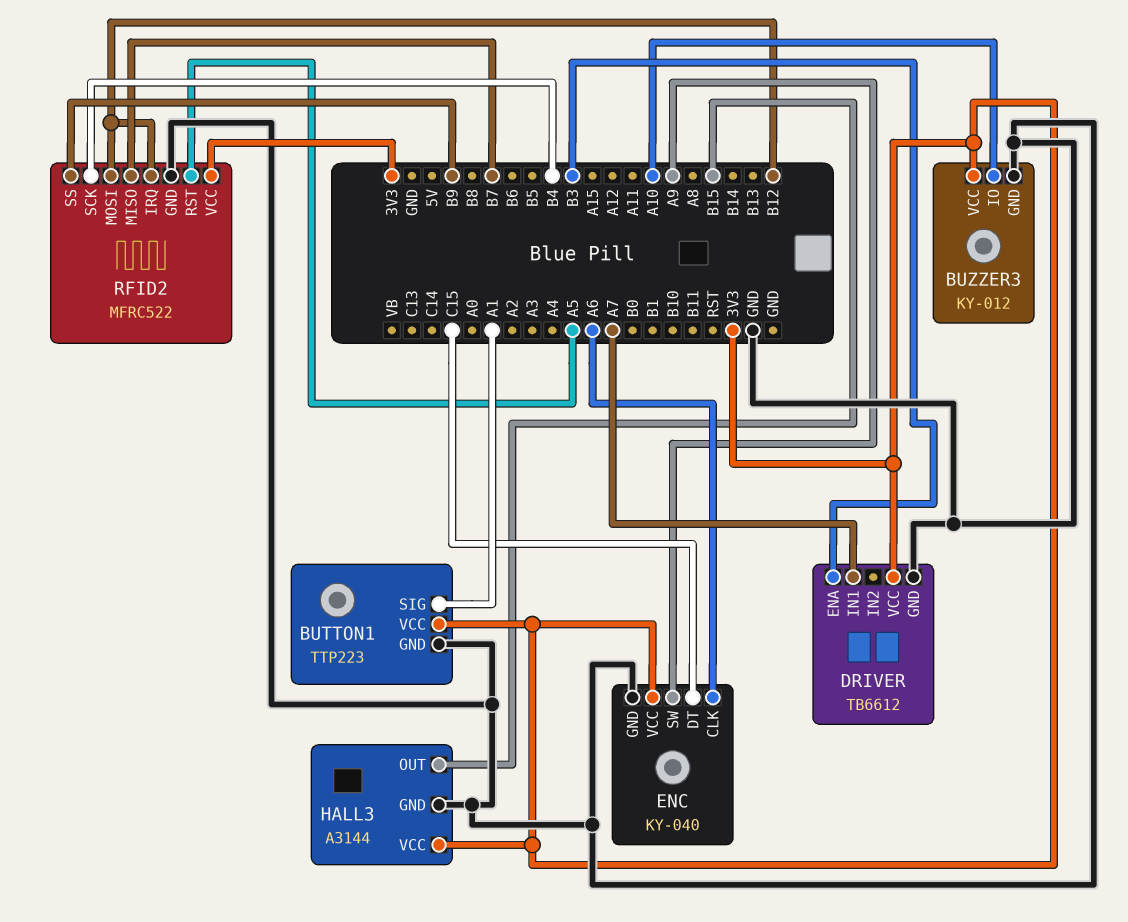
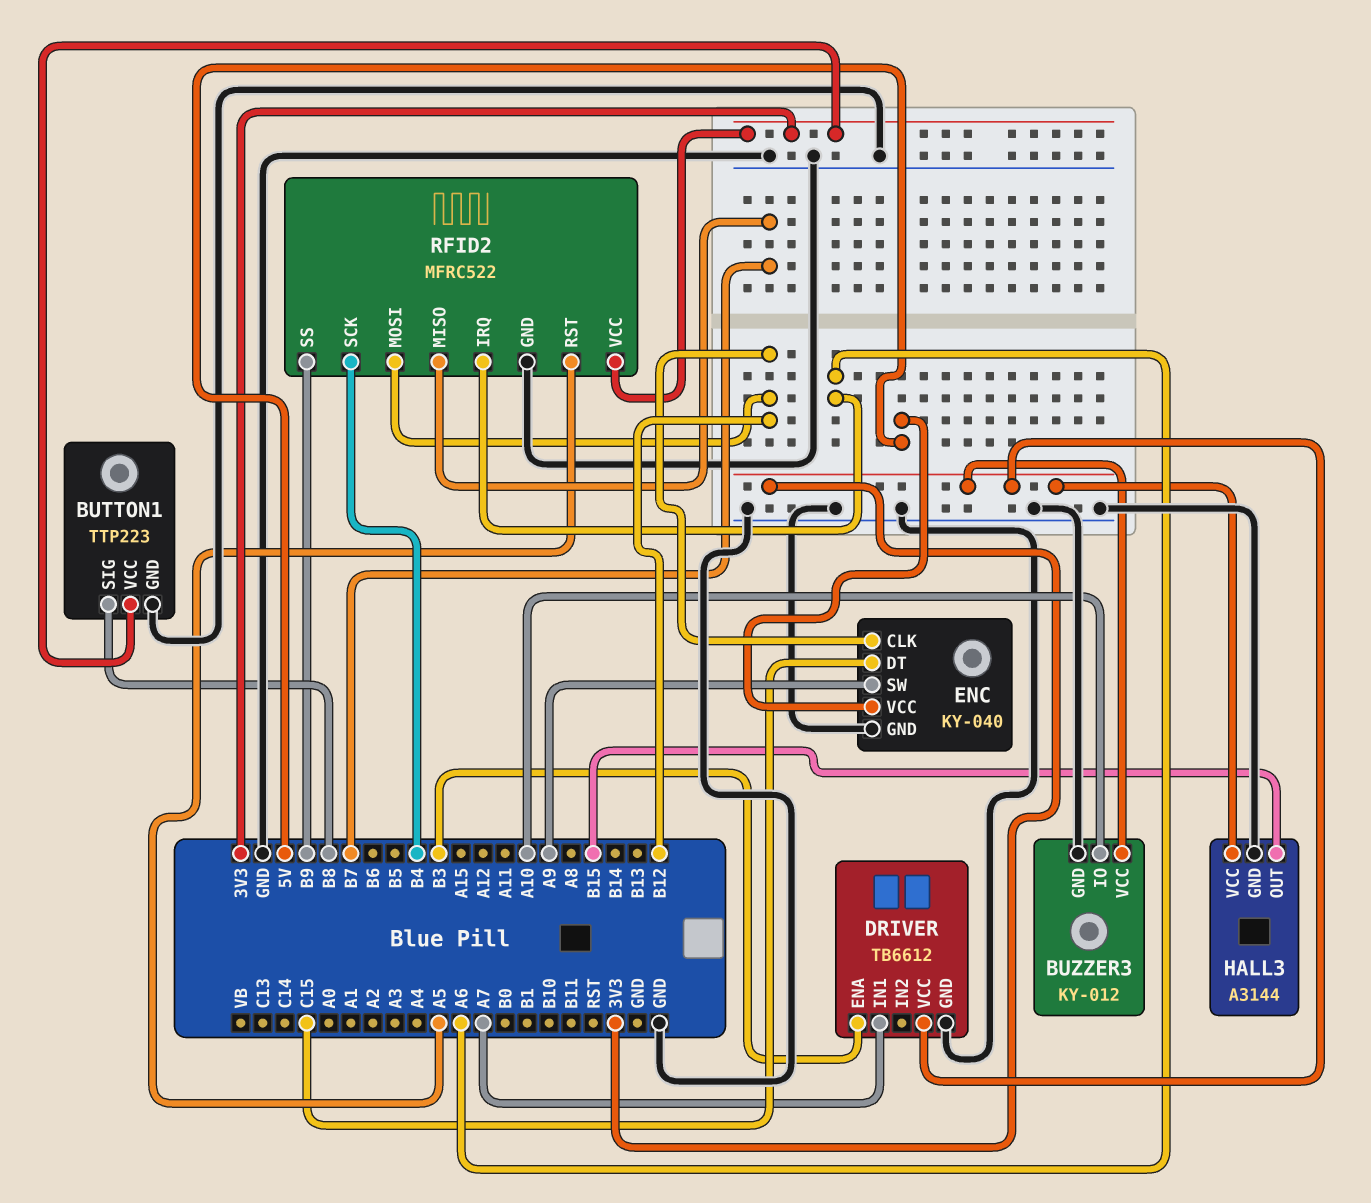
BUTTON1 pin SIG: A1 -> B8
ENC pin CLK: A6 -> B12
ENC pin VCC: 3V3 -> 5V
RFID2 pin IRQ: B12 -> A6

